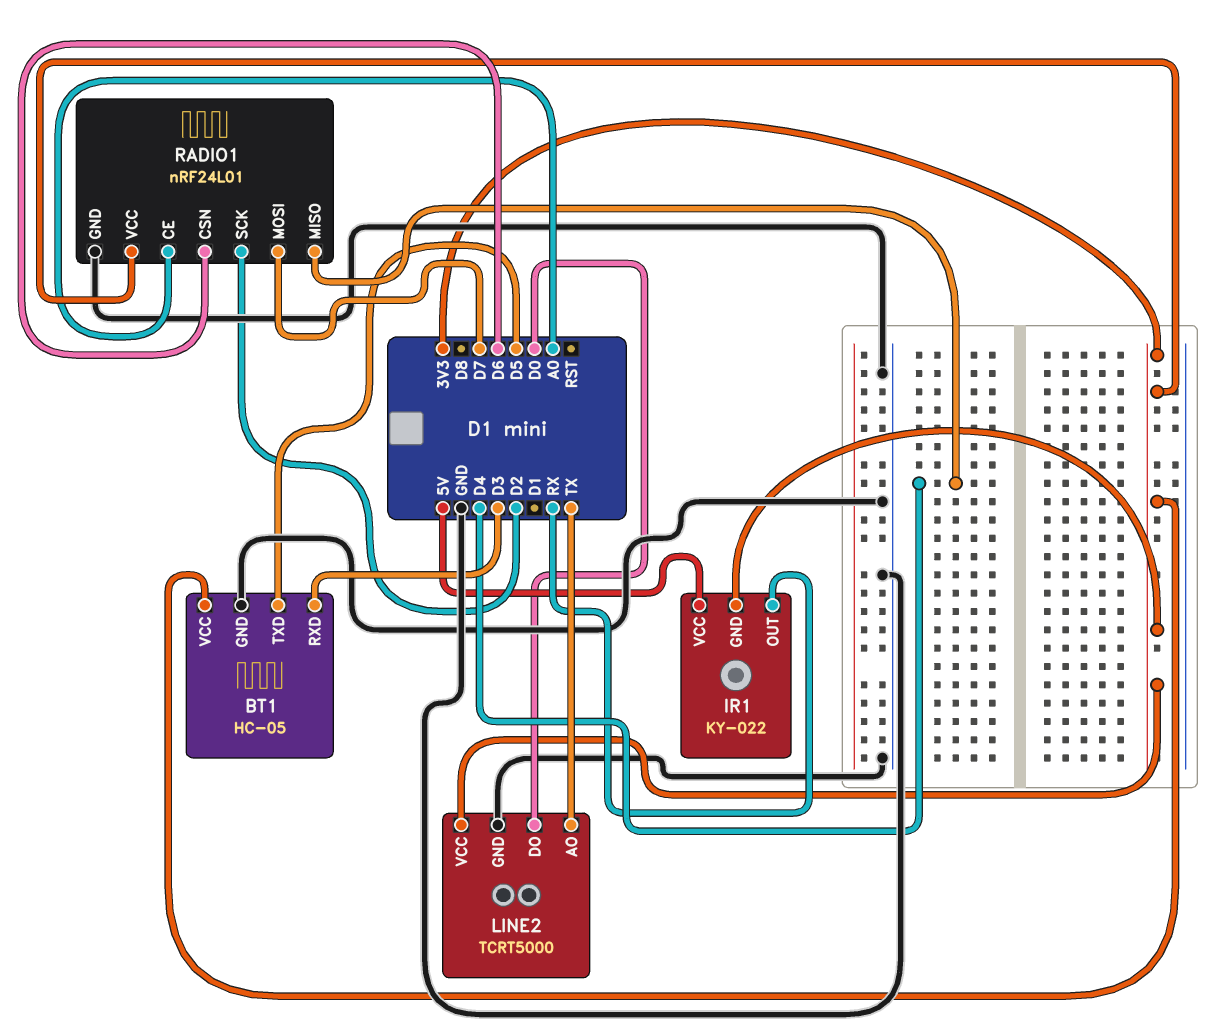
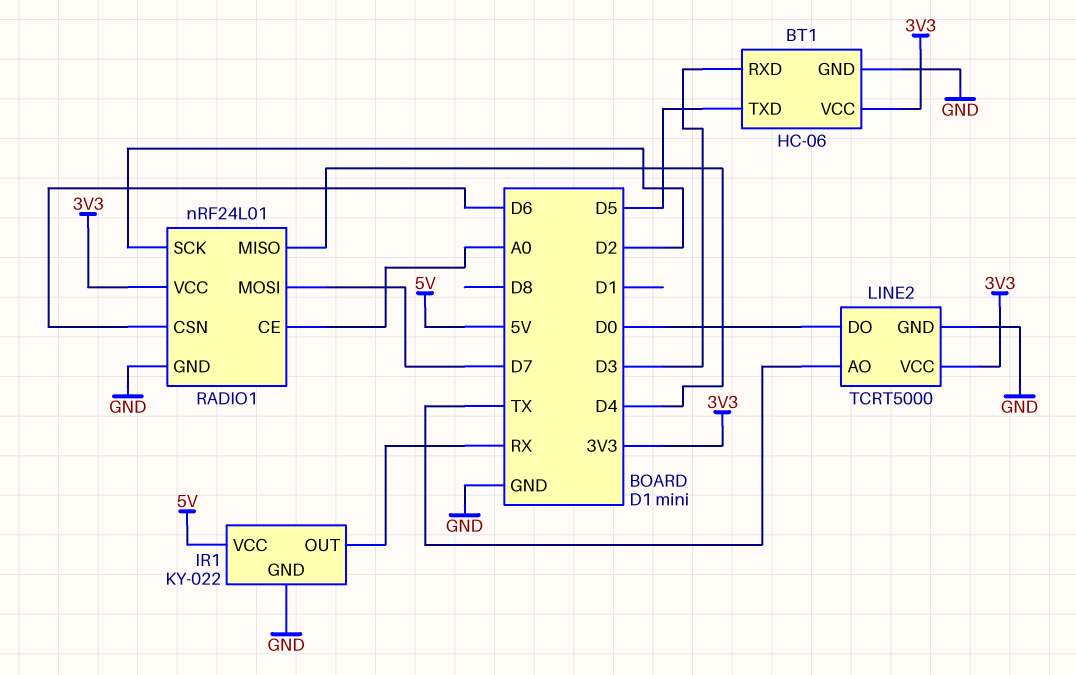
BT1: HC-05 -> HC-06
IR1 pin GND: 3V3 -> GND

